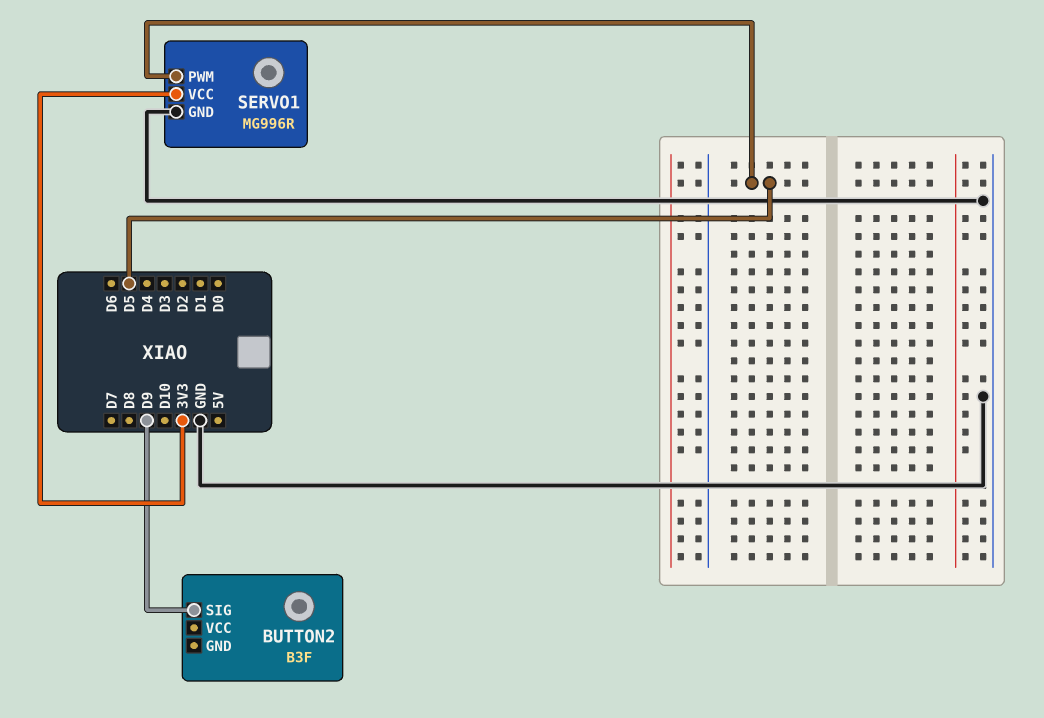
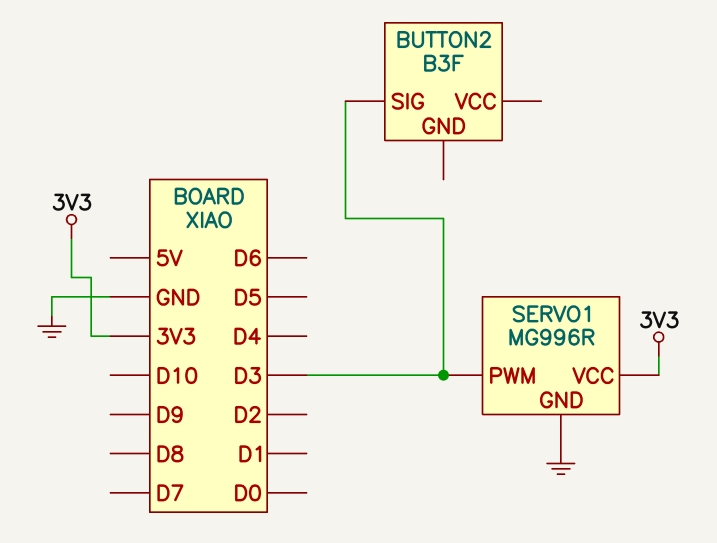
BUTTON2 pin SIG: D9 -> D3
SERVO1 pin PWM: D5 -> D3

